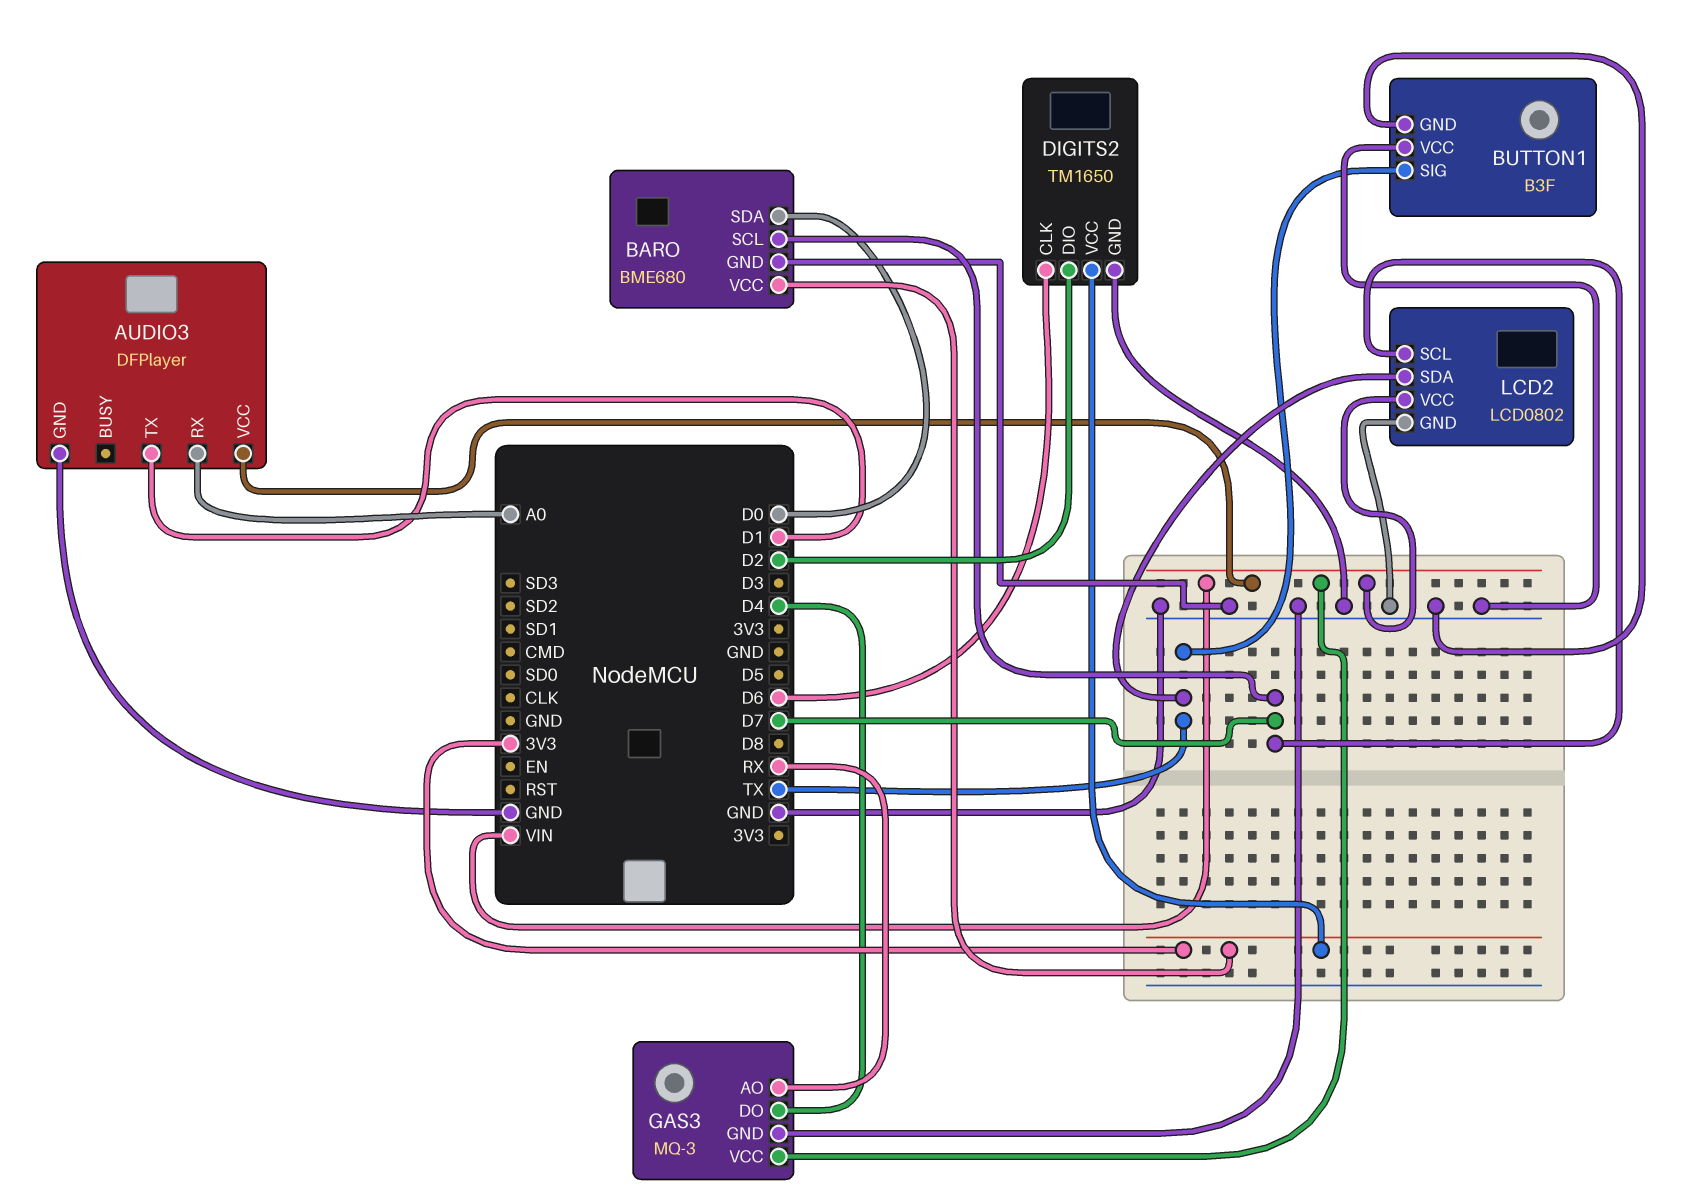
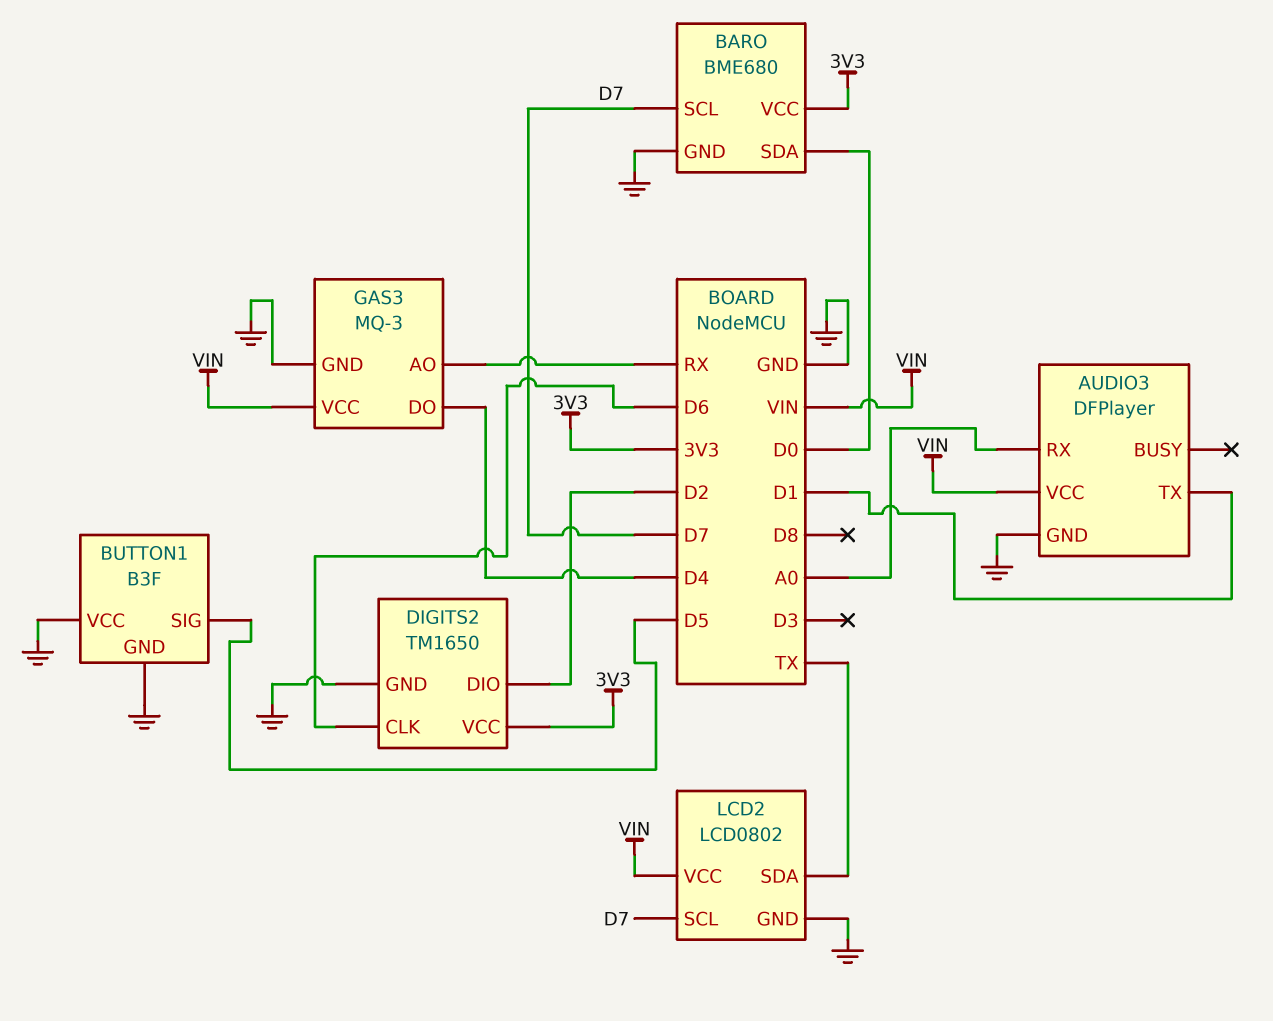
BUTTON1 pin SIG: TX -> D5

